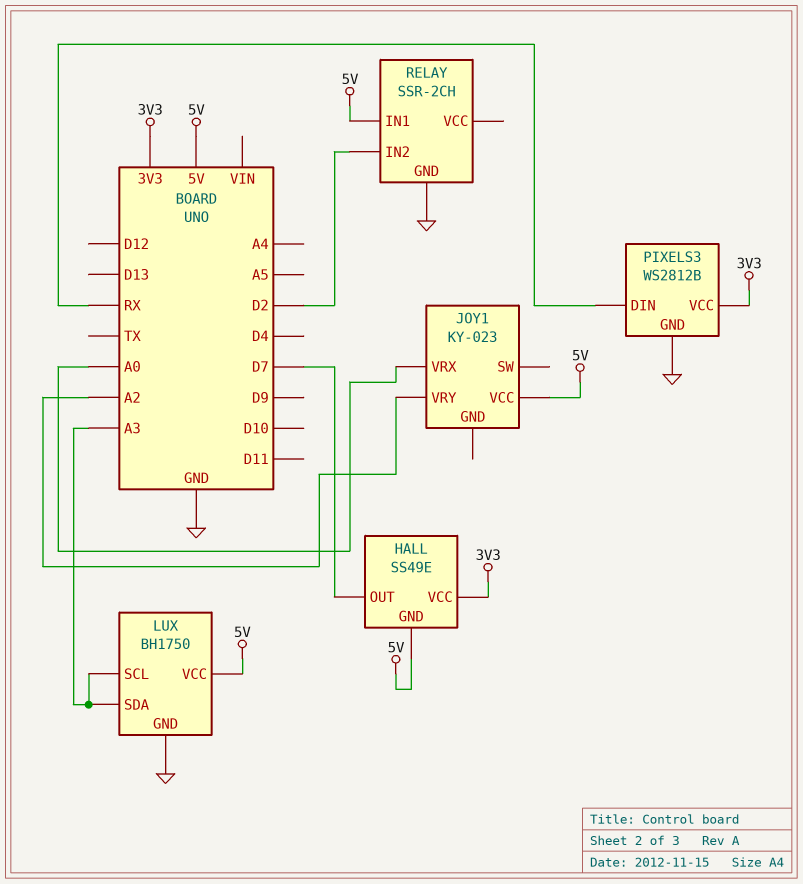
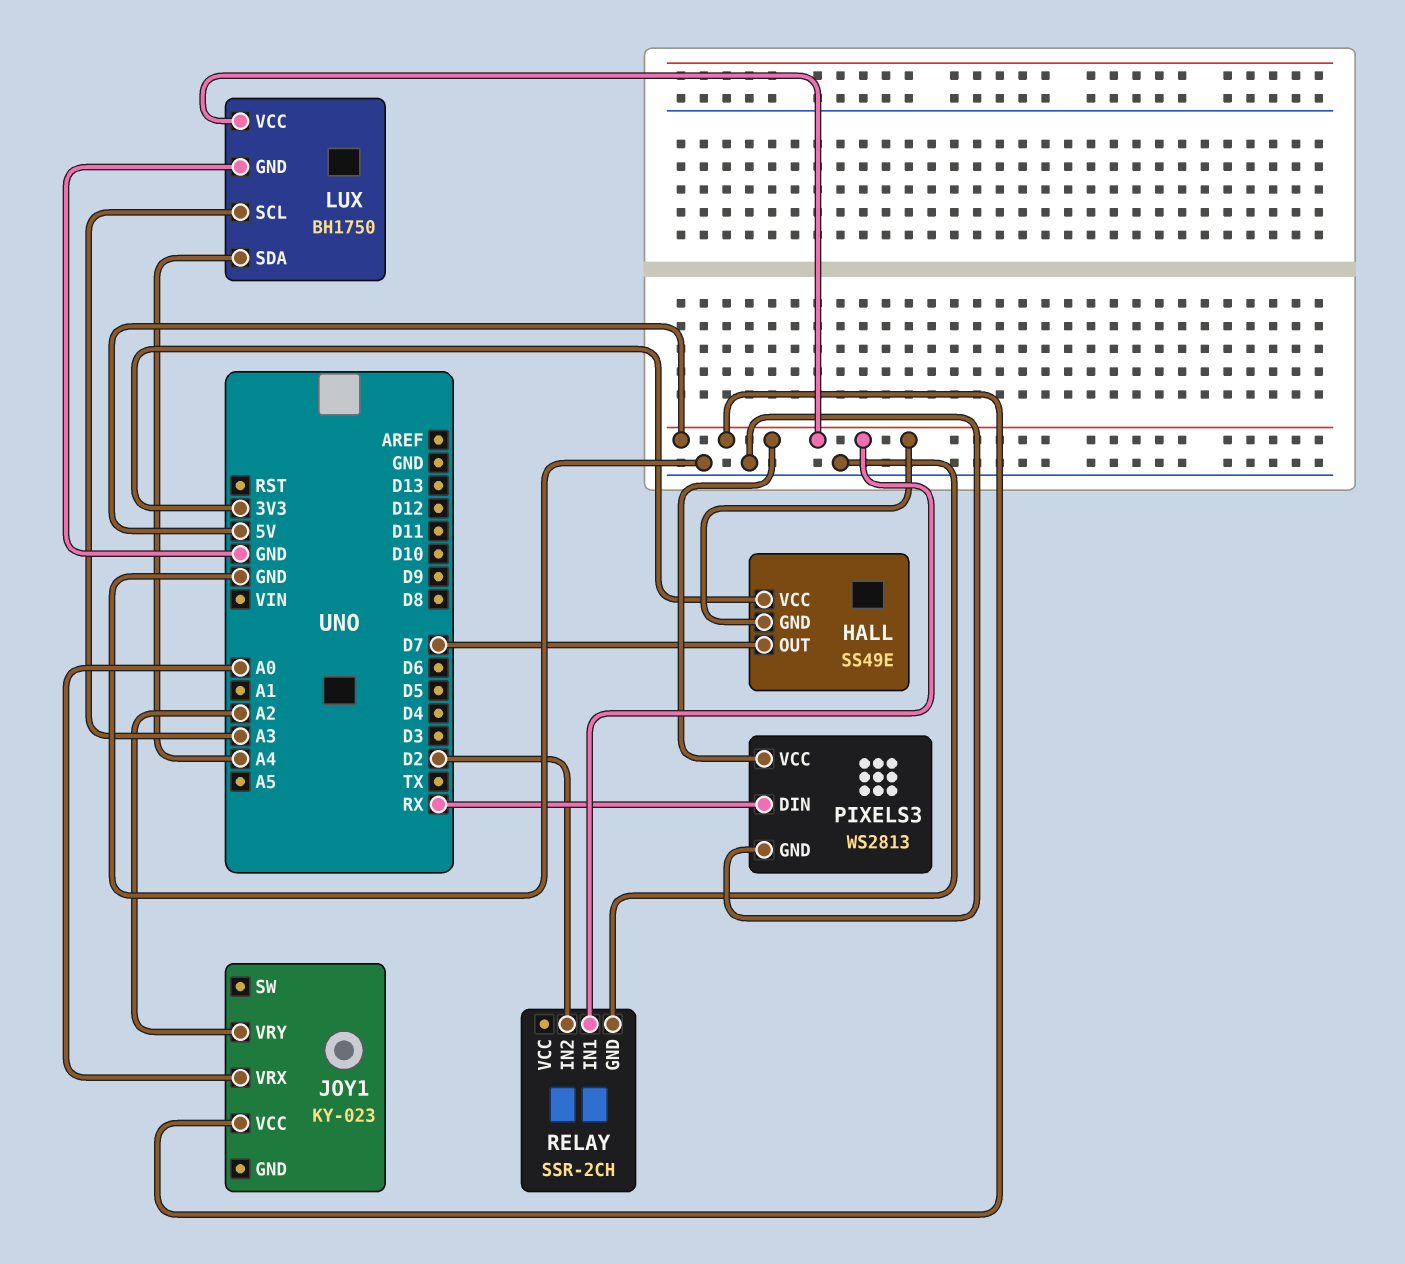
LUX pin SDA: A3 -> A4
PIXELS3: WS2812B -> WS2813
PIXELS3 pin VCC: 3V3 -> 5V

